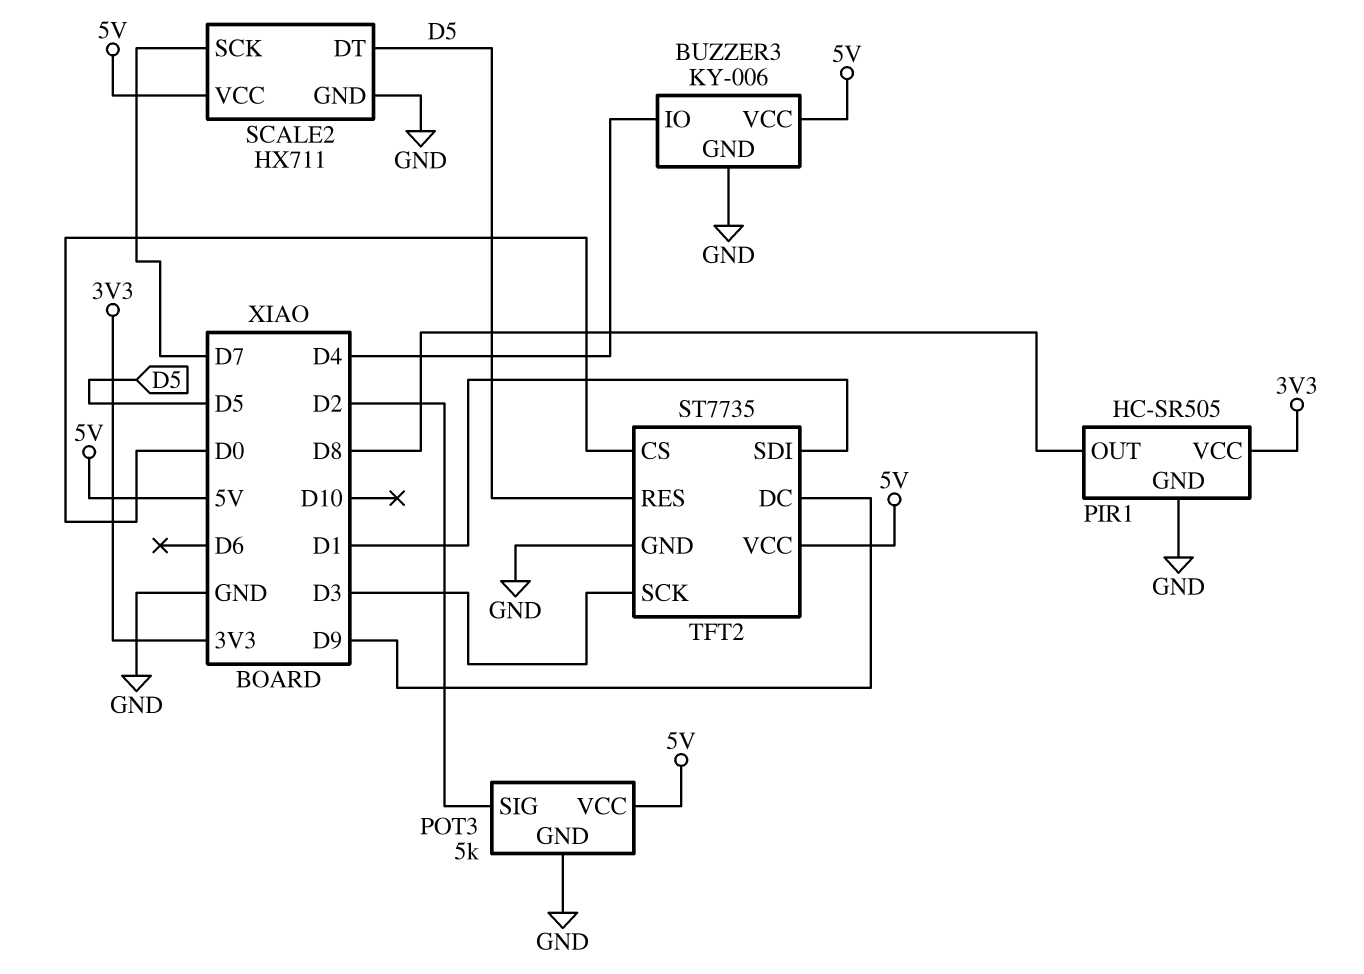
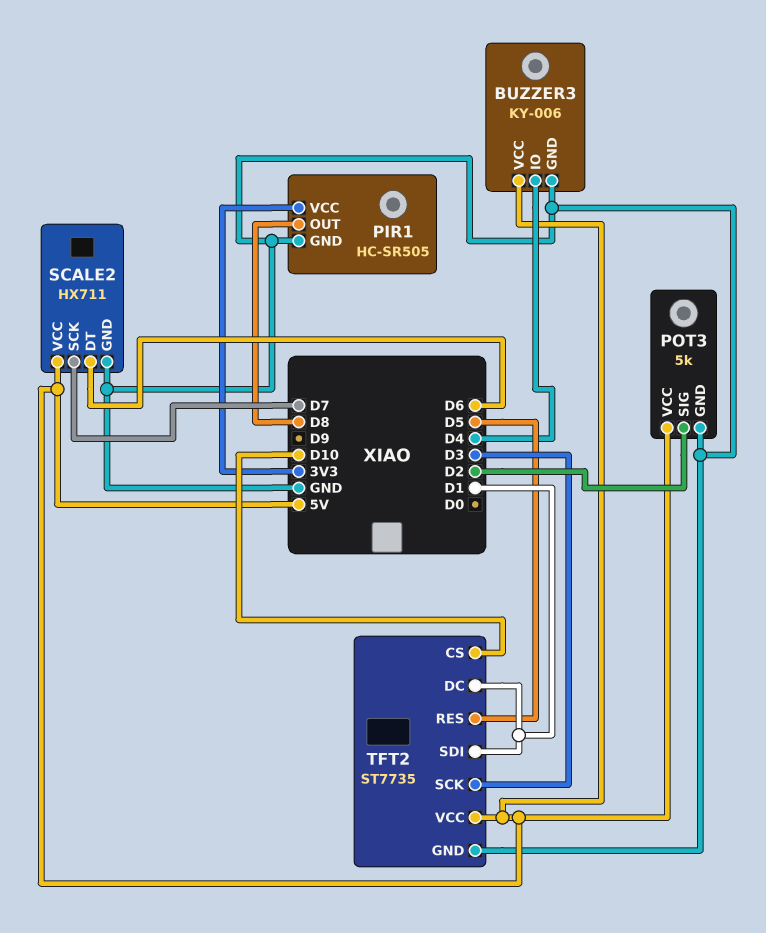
SCALE2 pin DT: D5 -> D6
TFT2 pin CS: D0 -> D10
TFT2 pin DC: D9 -> D1

